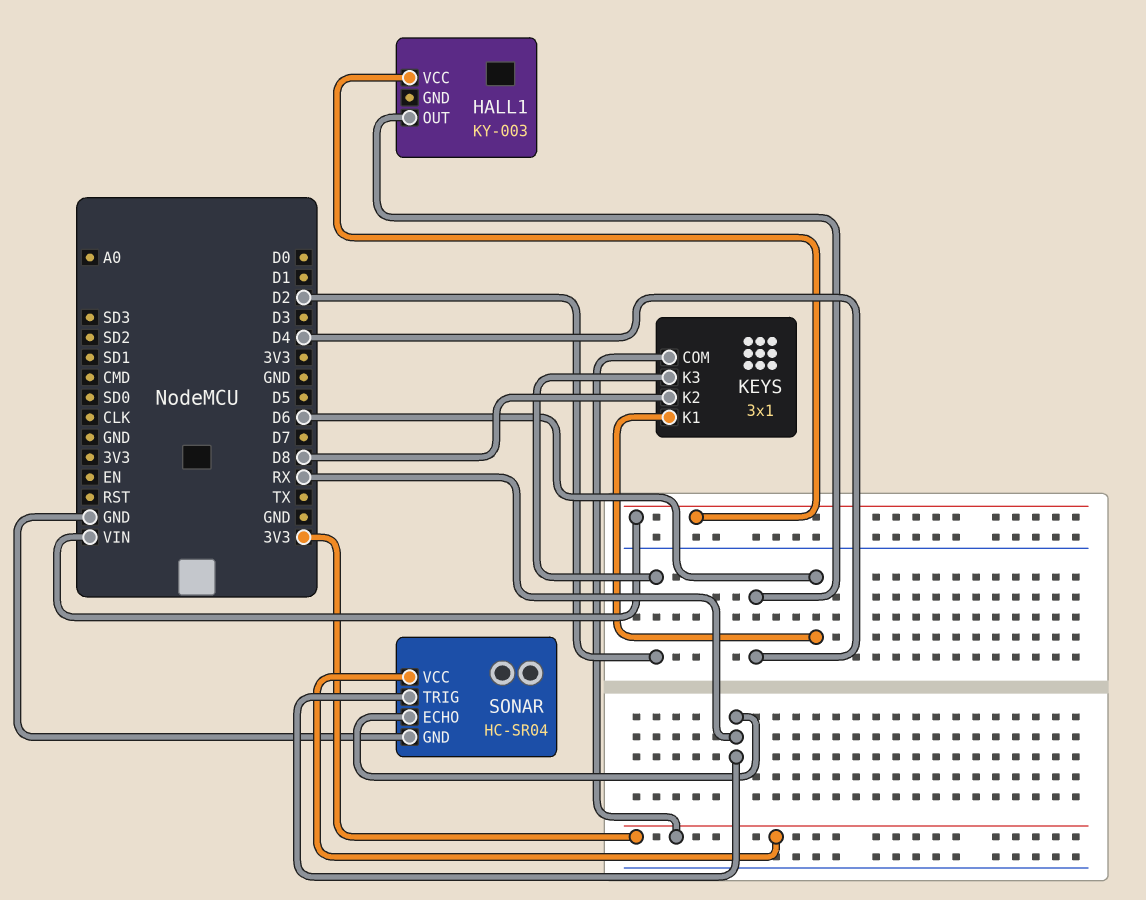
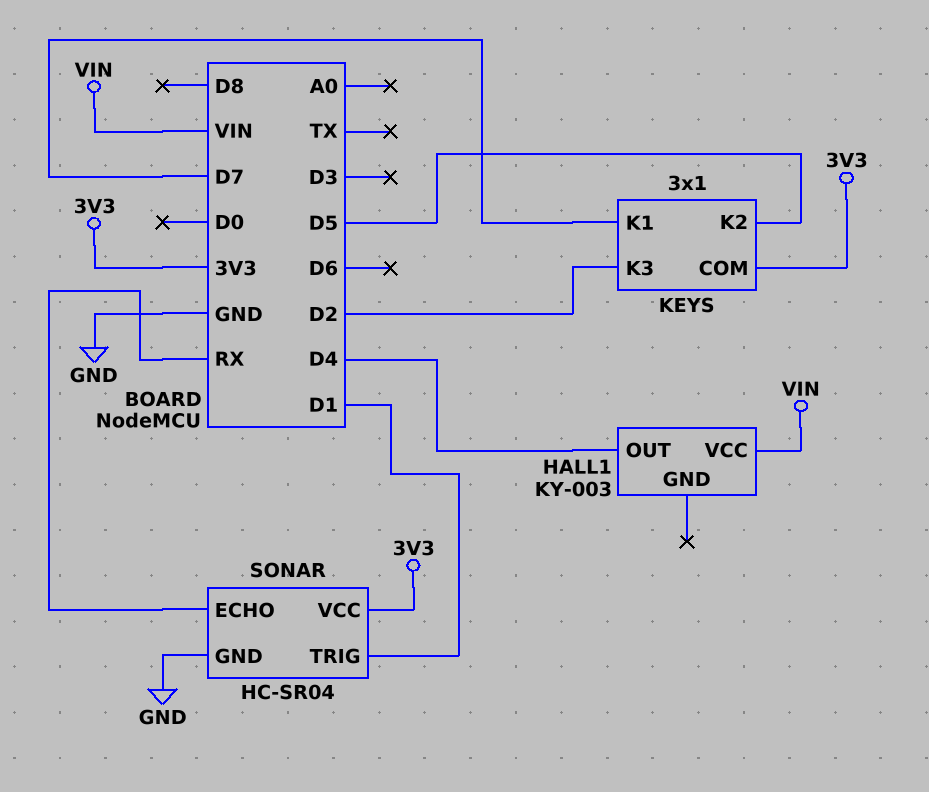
KEYS pin K1: D6 -> D7
KEYS pin K2: D8 -> D5
SONAR pin TRIG: RX -> D1

